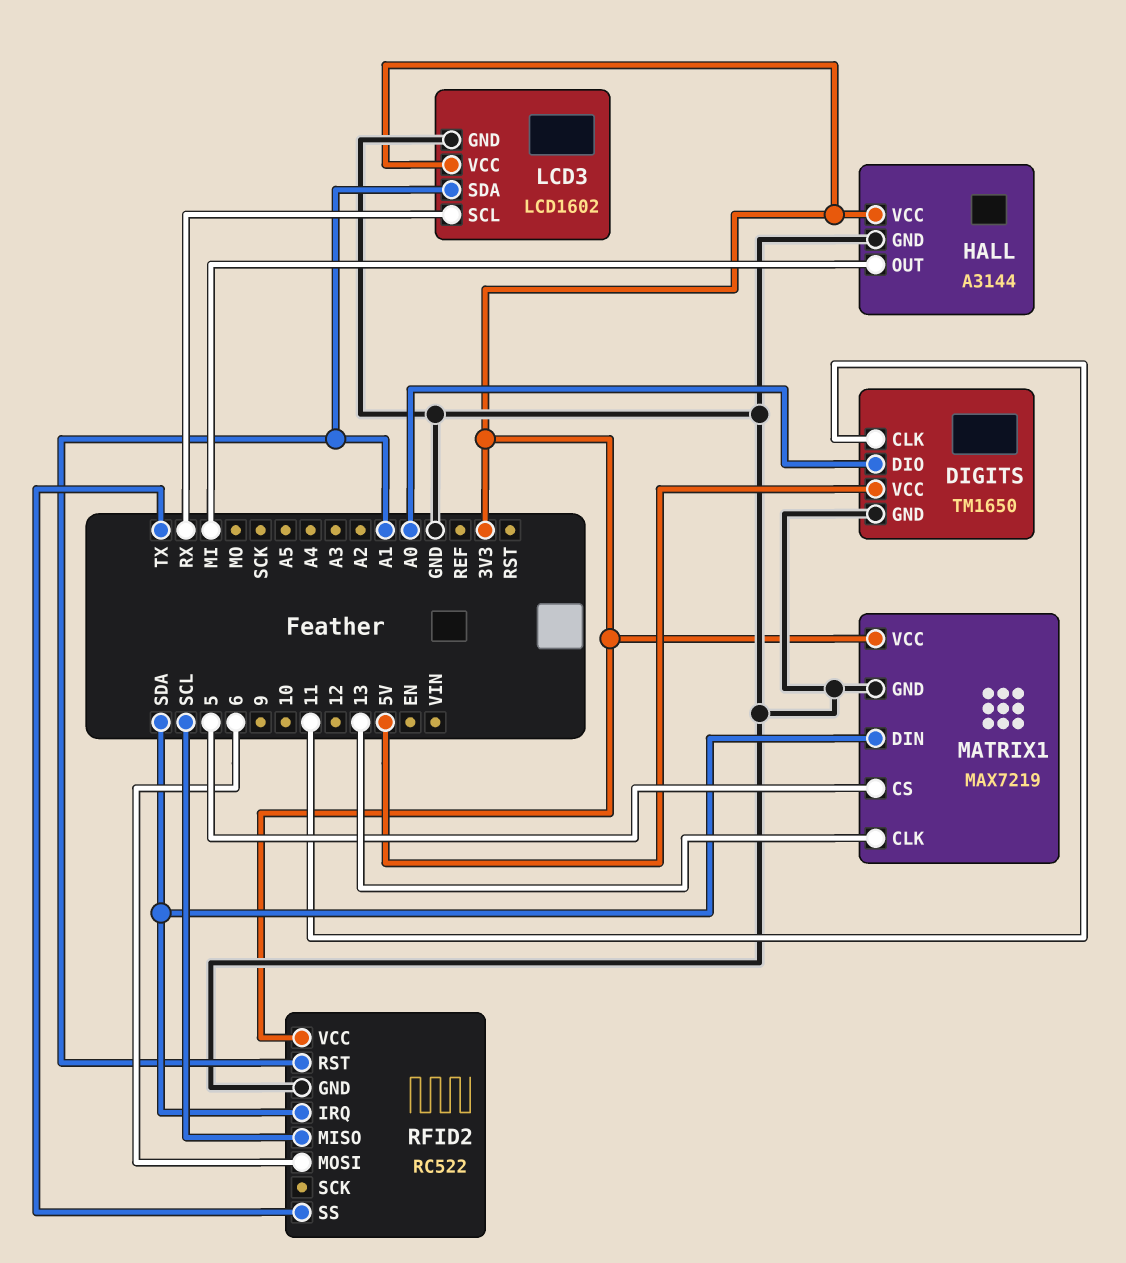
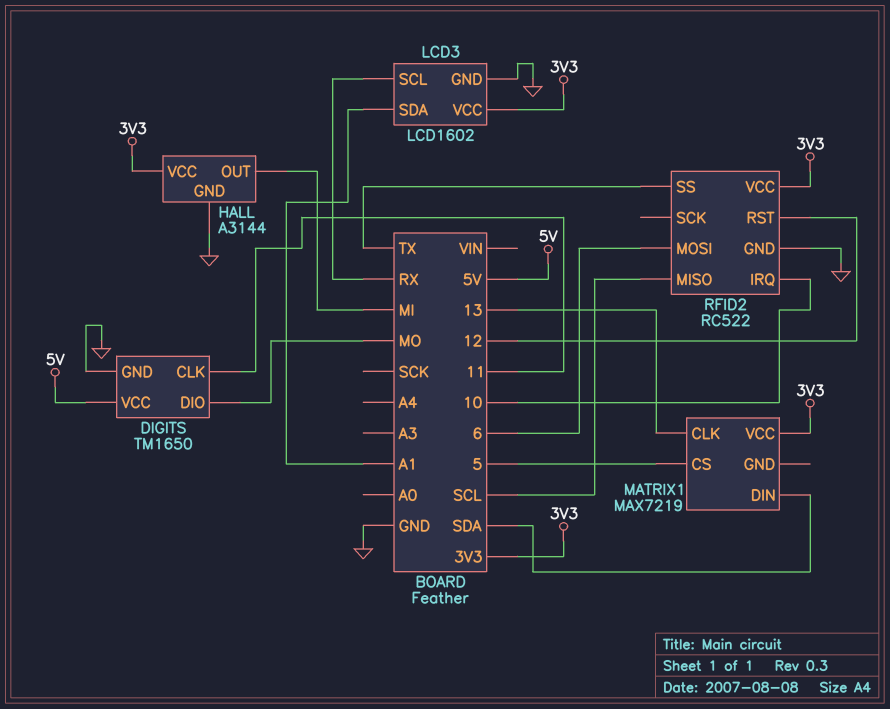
DIGITS pin DIO: A0 -> MO
MATRIX1 pin GND: GND -> none
RFID2 pin IRQ: SDA -> 10
RFID2 pin RST: A1 -> 12

